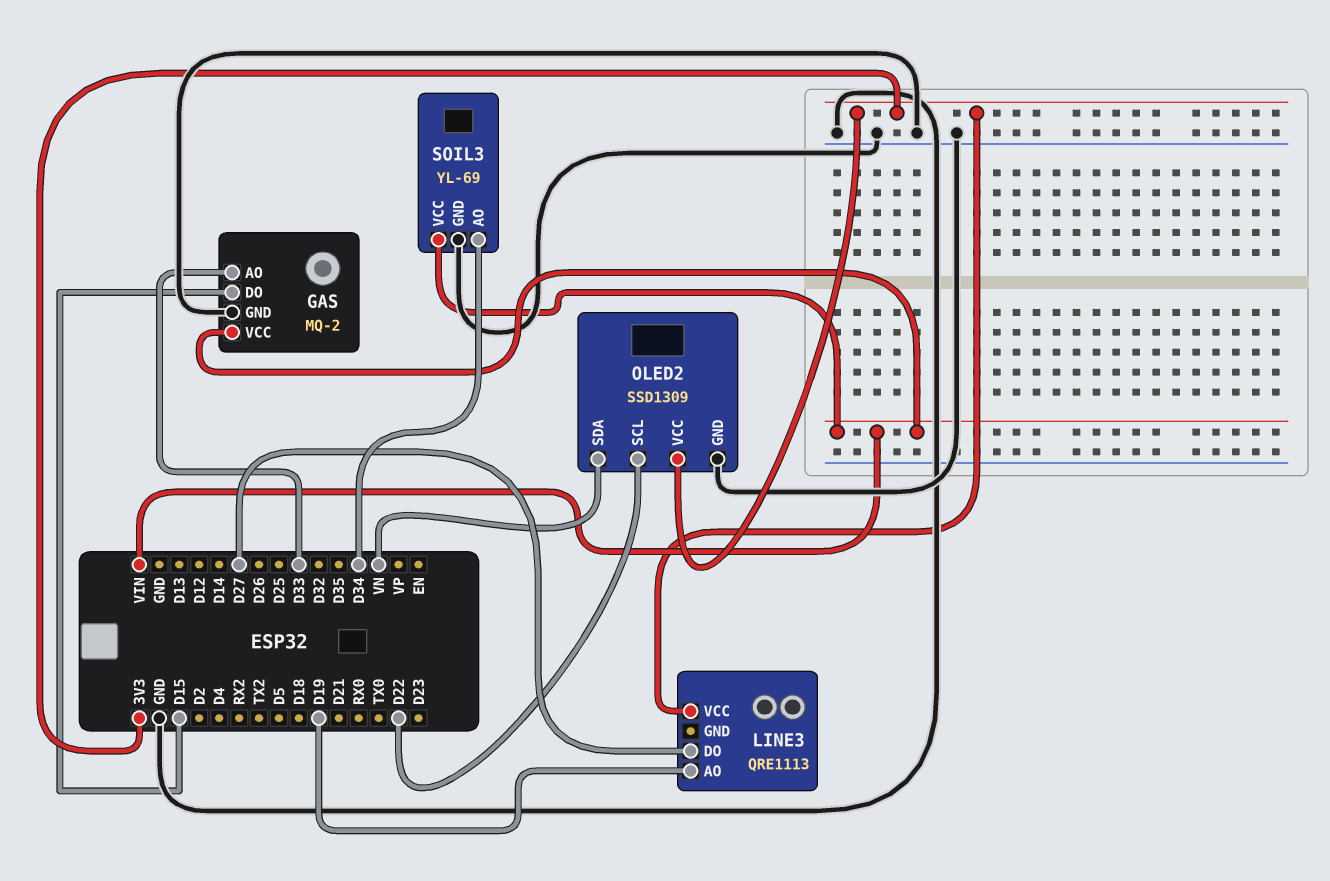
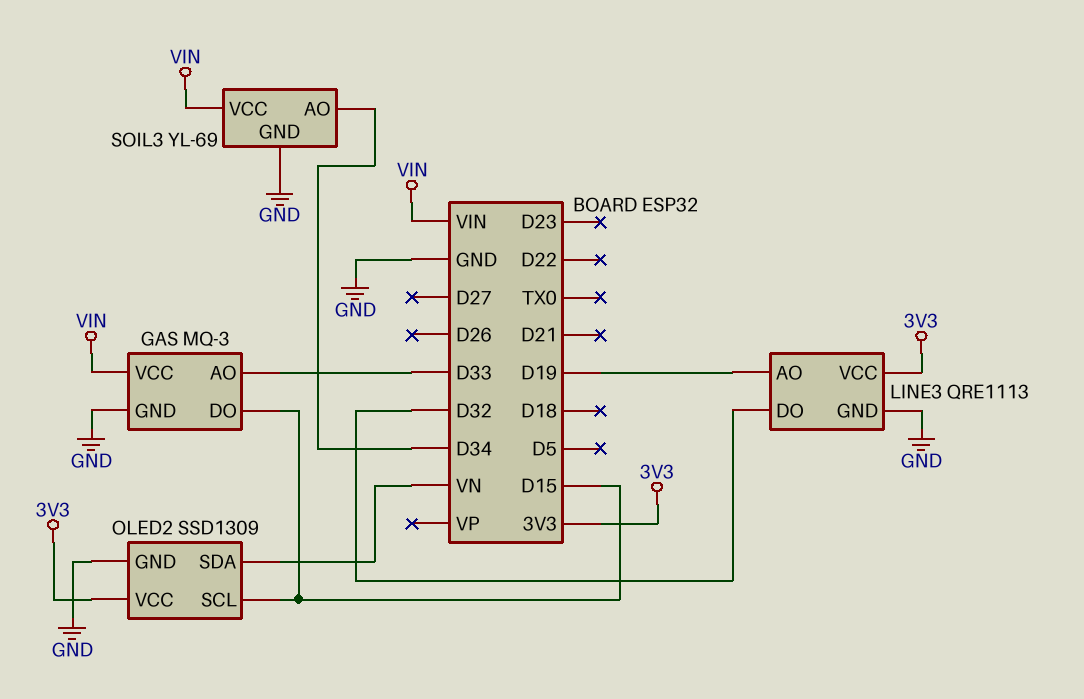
GAS: MQ-2 -> MQ-3
LINE3 pin DO: D27 -> D32
LINE3 pin GND: none -> GND
OLED2 pin SCL: D22 -> D15

